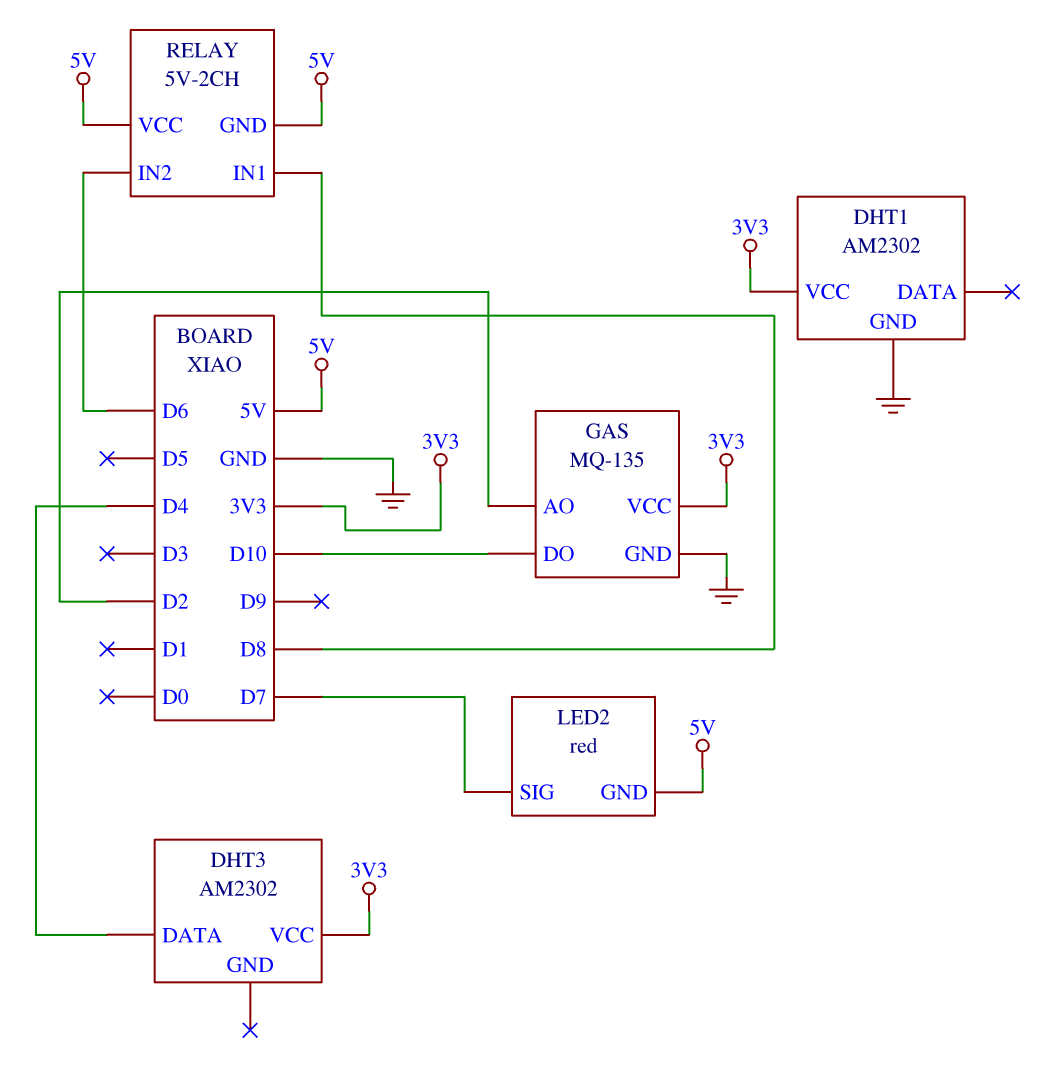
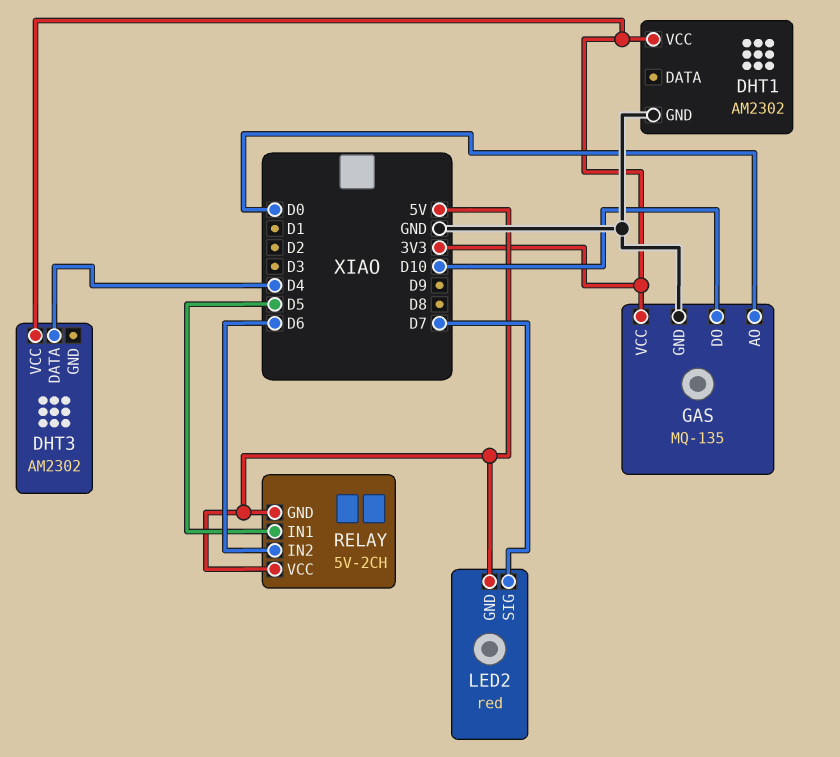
GAS pin AO: D2 -> D0
RELAY pin IN1: D8 -> D5

